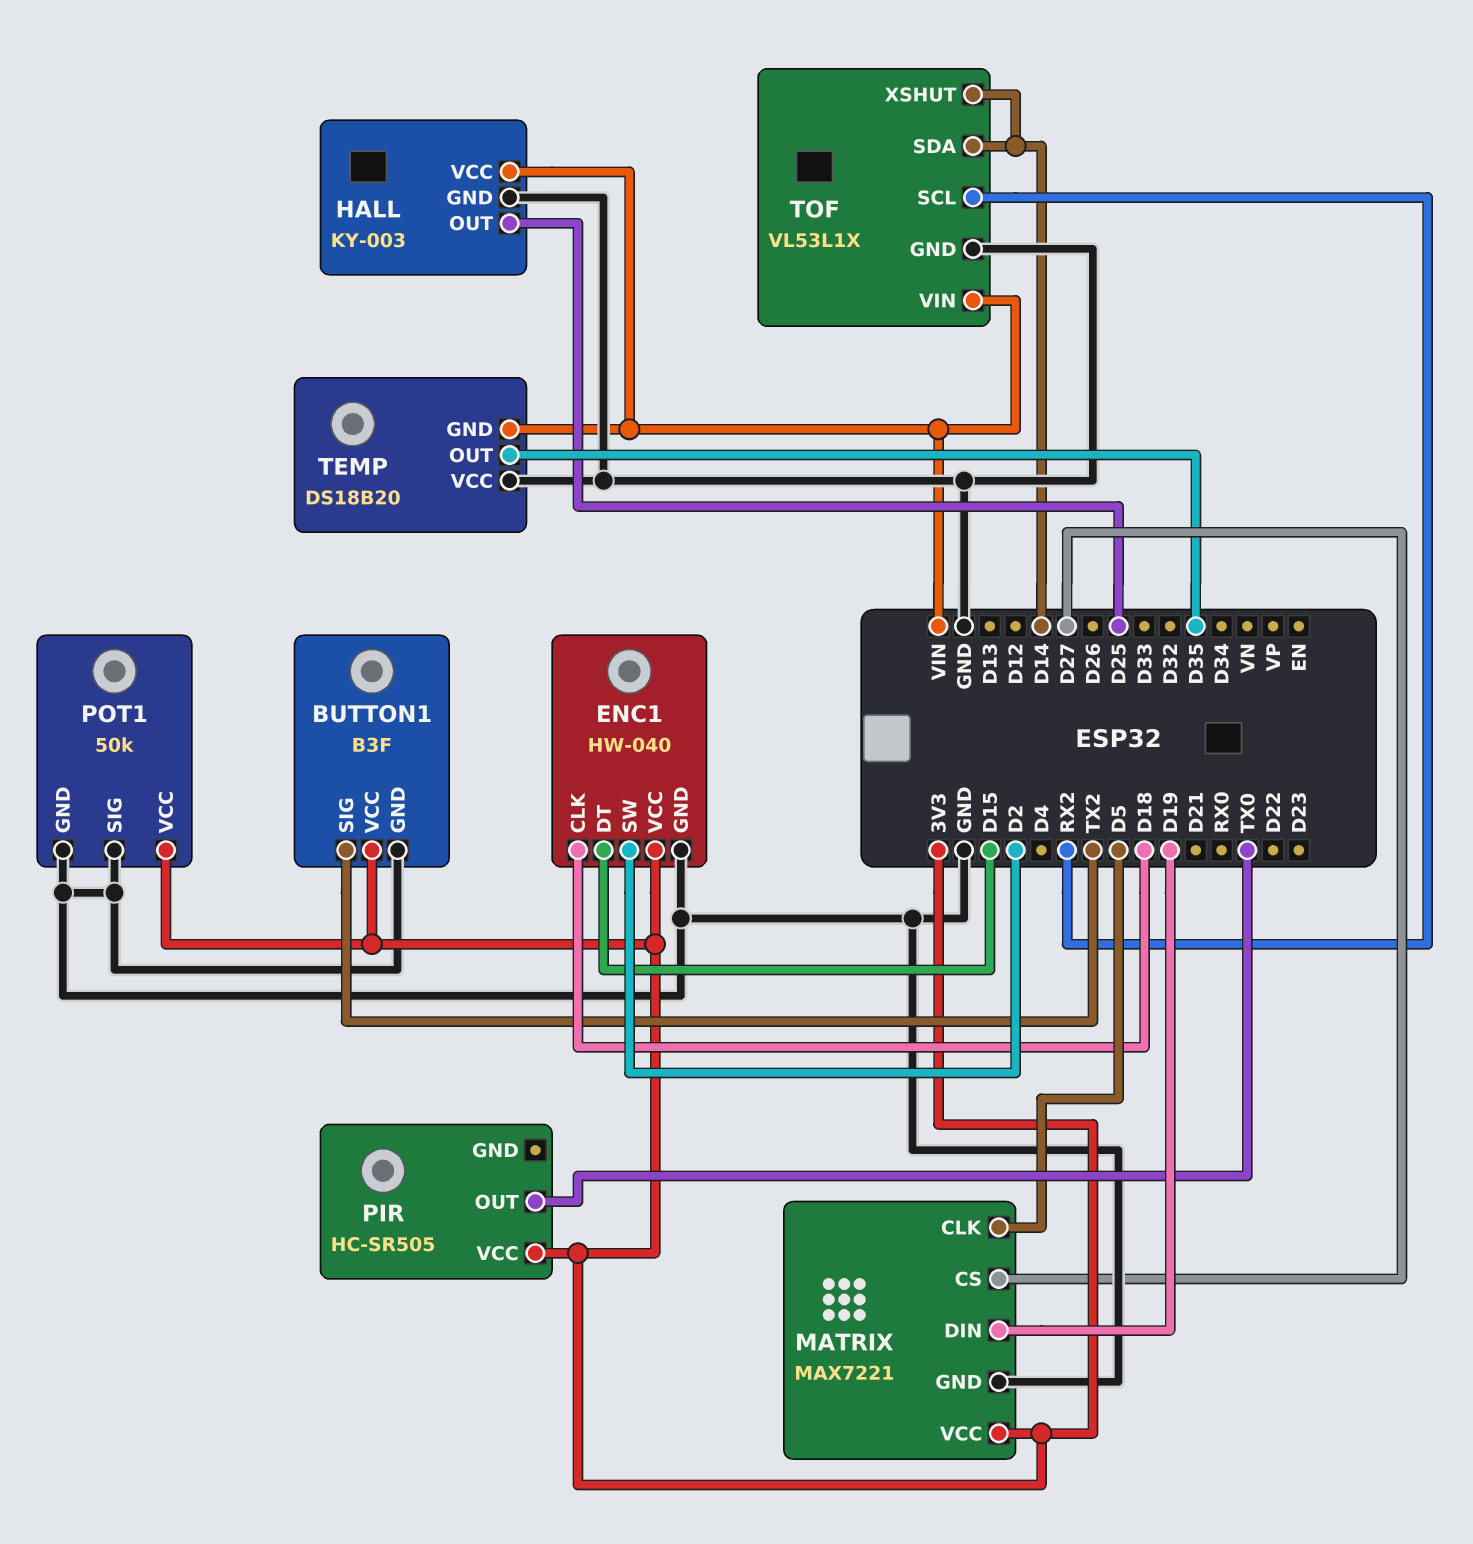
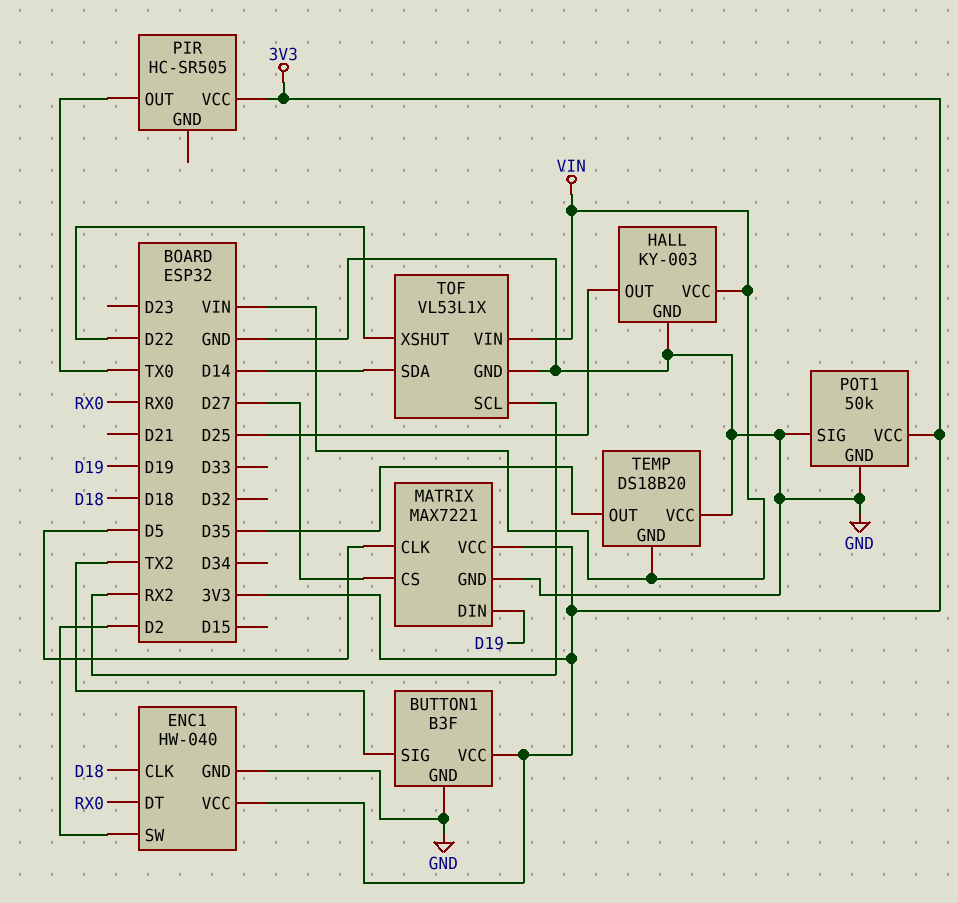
ENC1 pin DT: D15 -> RX0
TOF pin XSHUT: D14 -> D22

